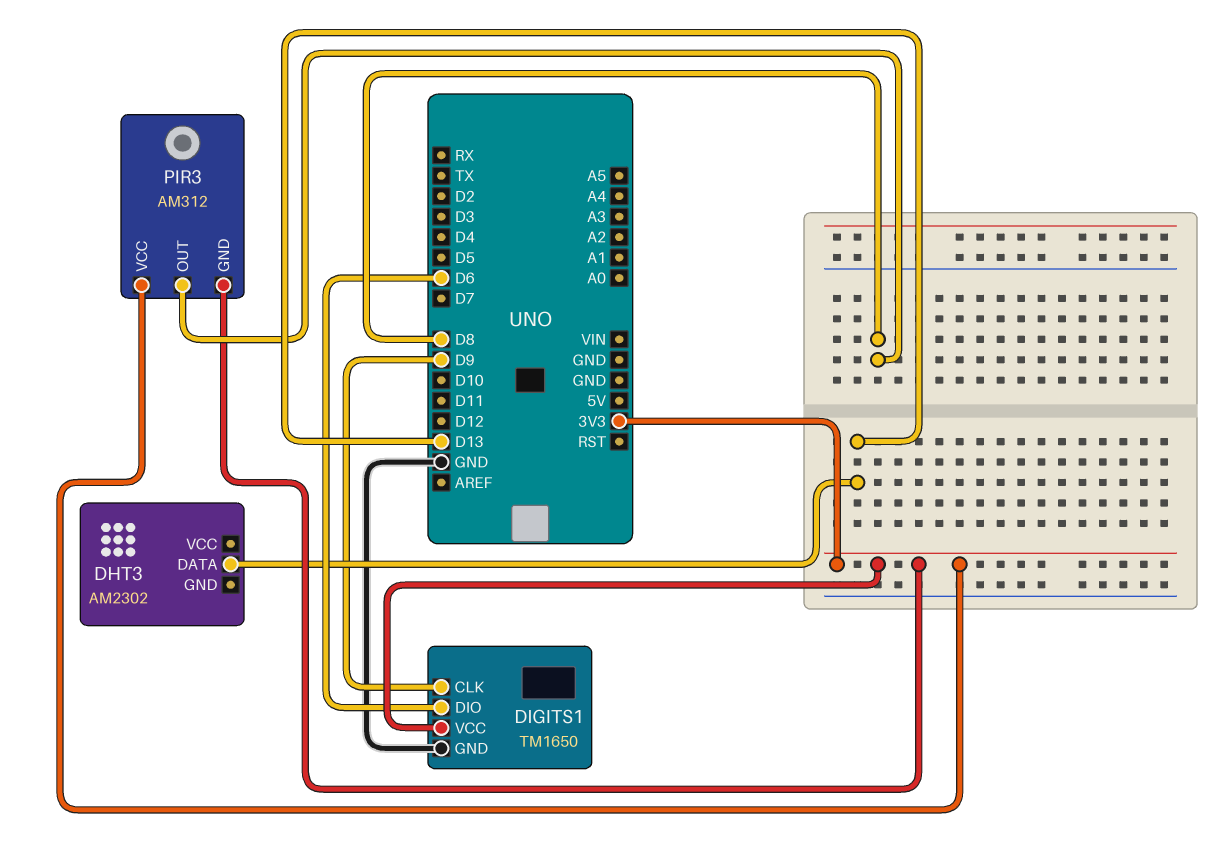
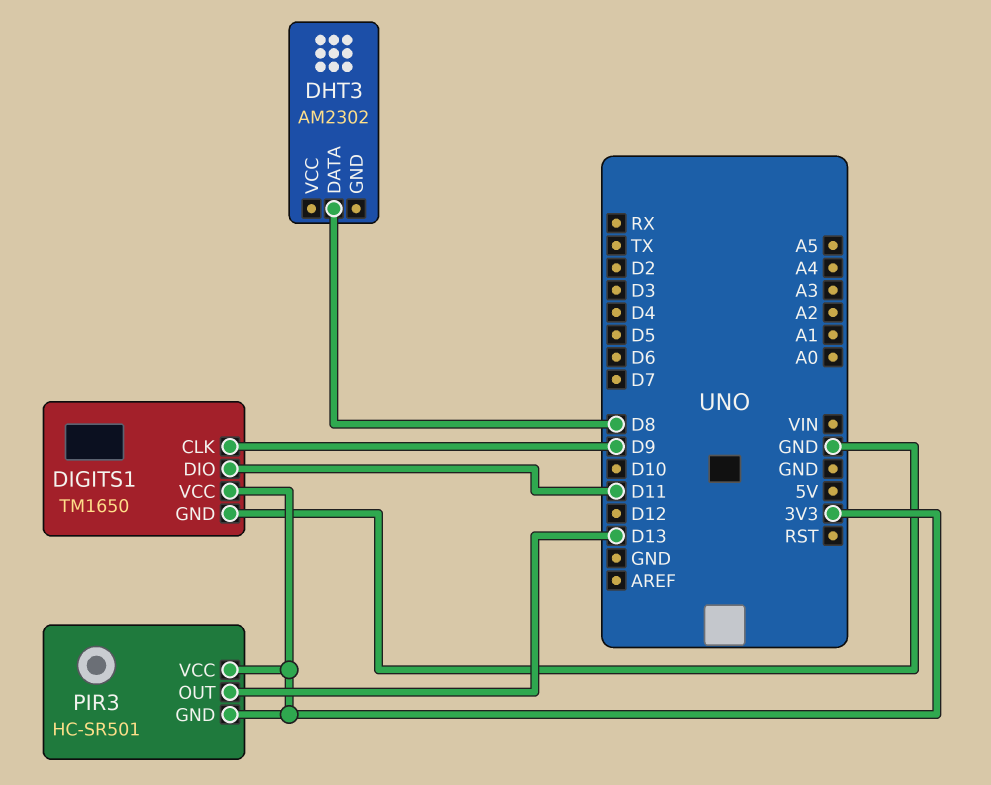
DHT3 pin DATA: D13 -> D8
DIGITS1 pin DIO: D6 -> D11
PIR3: AM312 -> HC-SR501
PIR3 pin OUT: D8 -> D13

